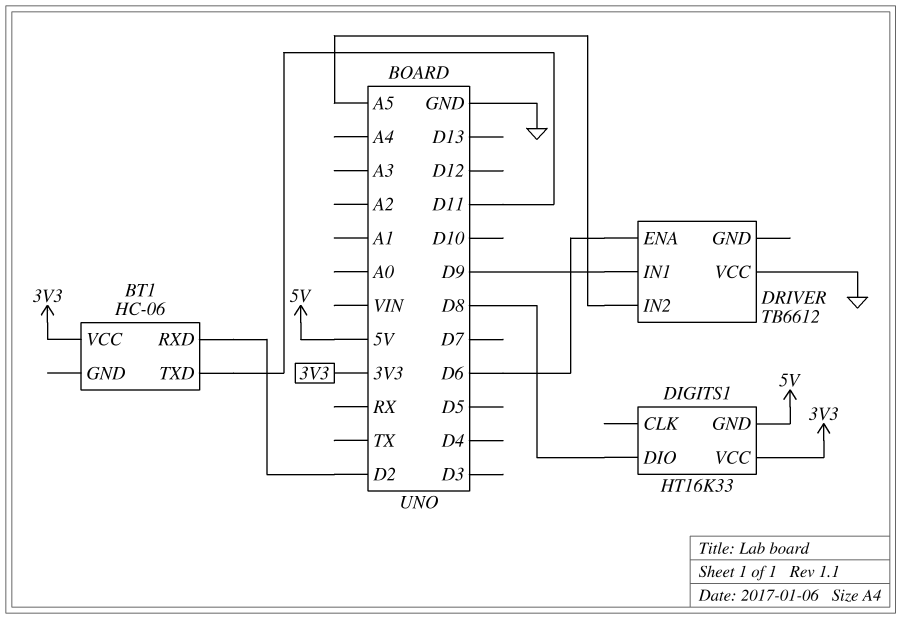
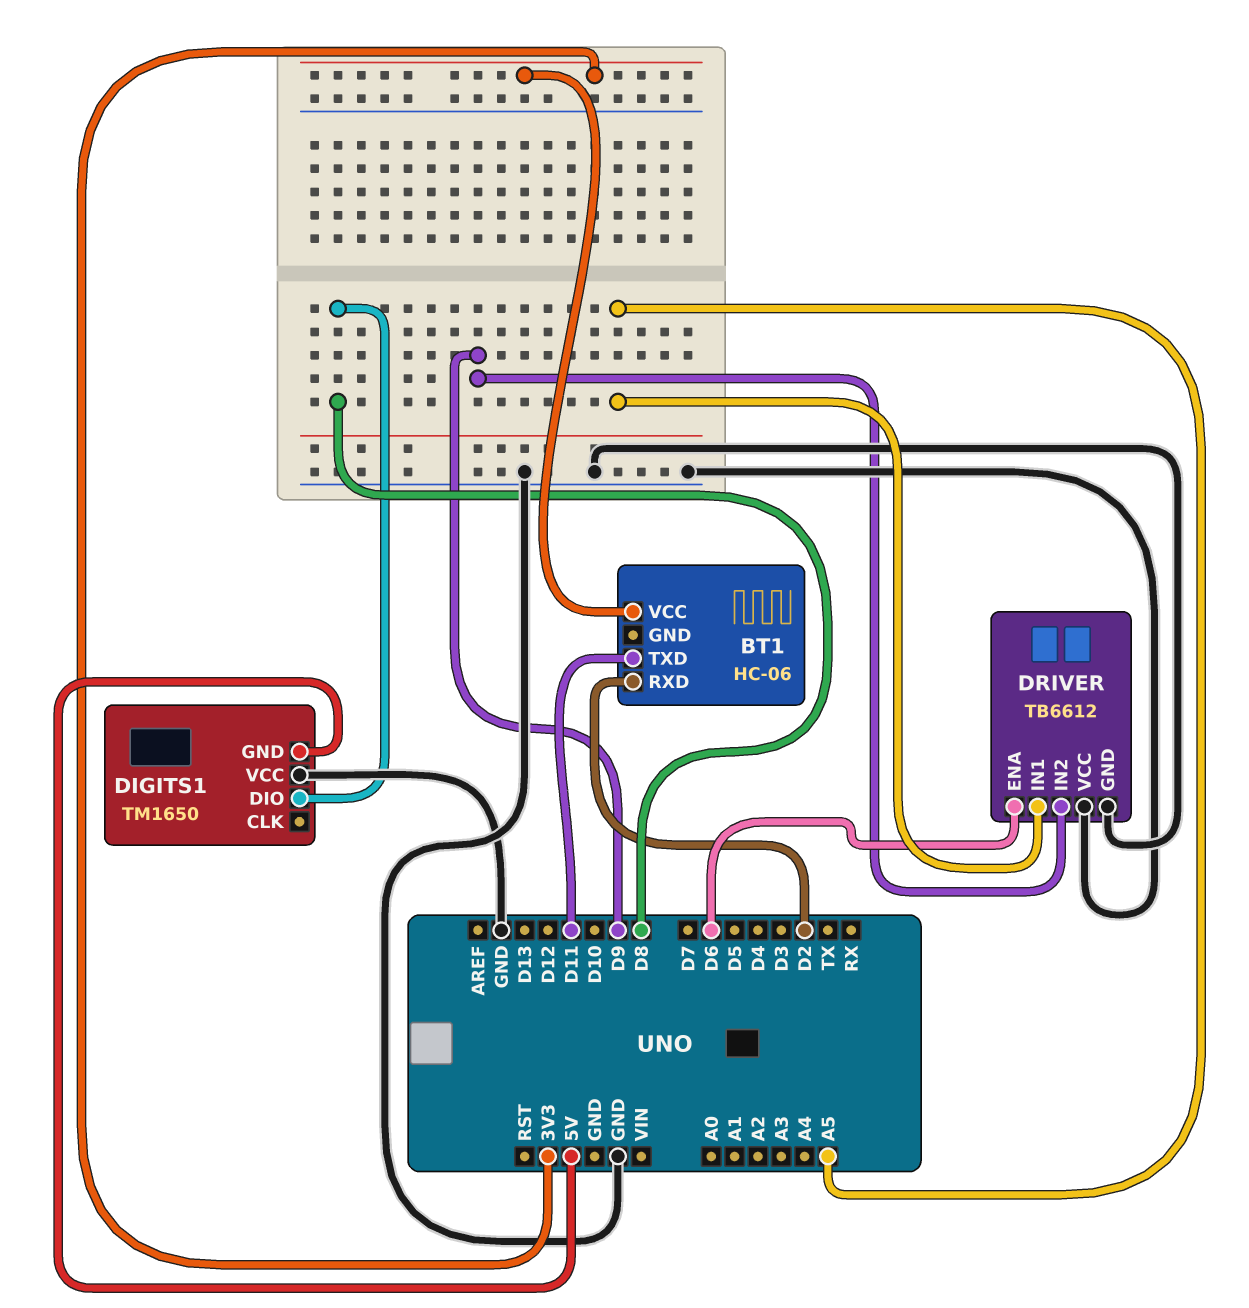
DIGITS1: HT16K33 -> TM1650
DIGITS1 pin VCC: 3V3 -> GND
DRIVER pin GND: none -> GND
DRIVER pin IN1: D9 -> A5
DRIVER pin IN2: A5 -> D9

